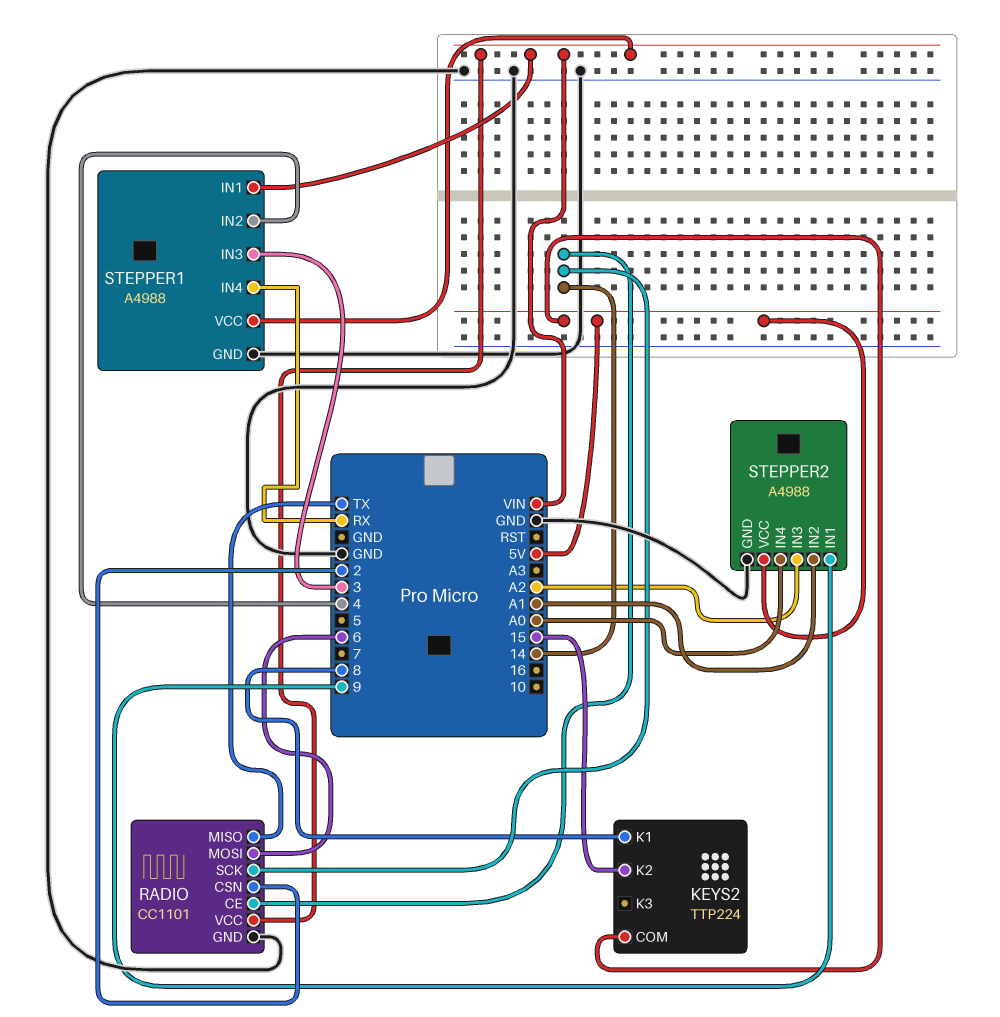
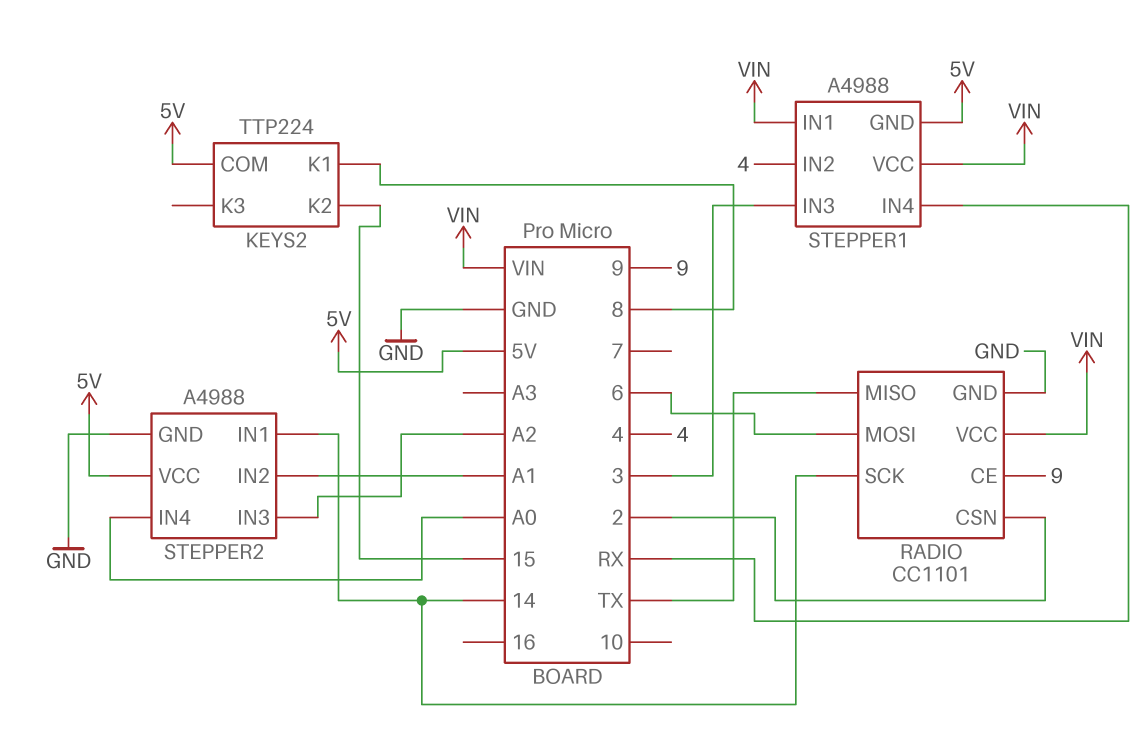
RADIO pin CE: 14 -> 9
STEPPER1 pin GND: GND -> 5V
STEPPER2 pin IN1: 9 -> 14

